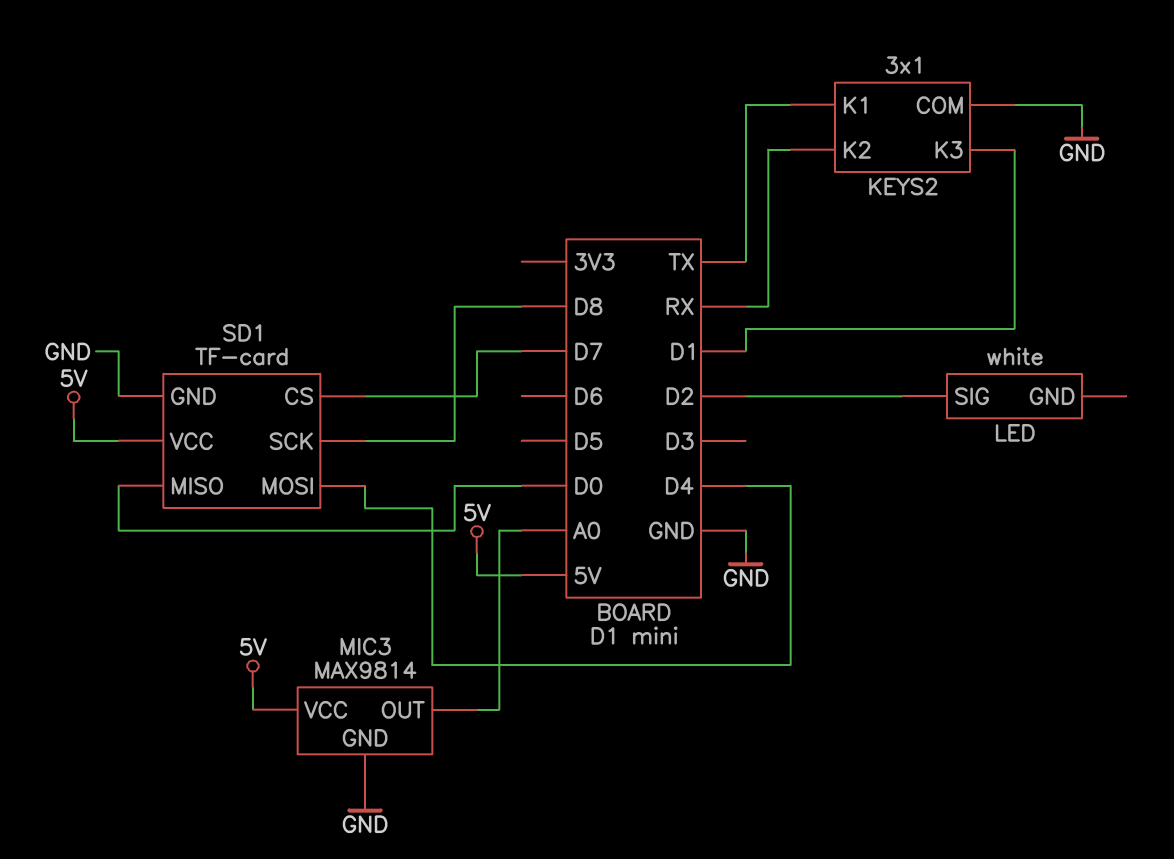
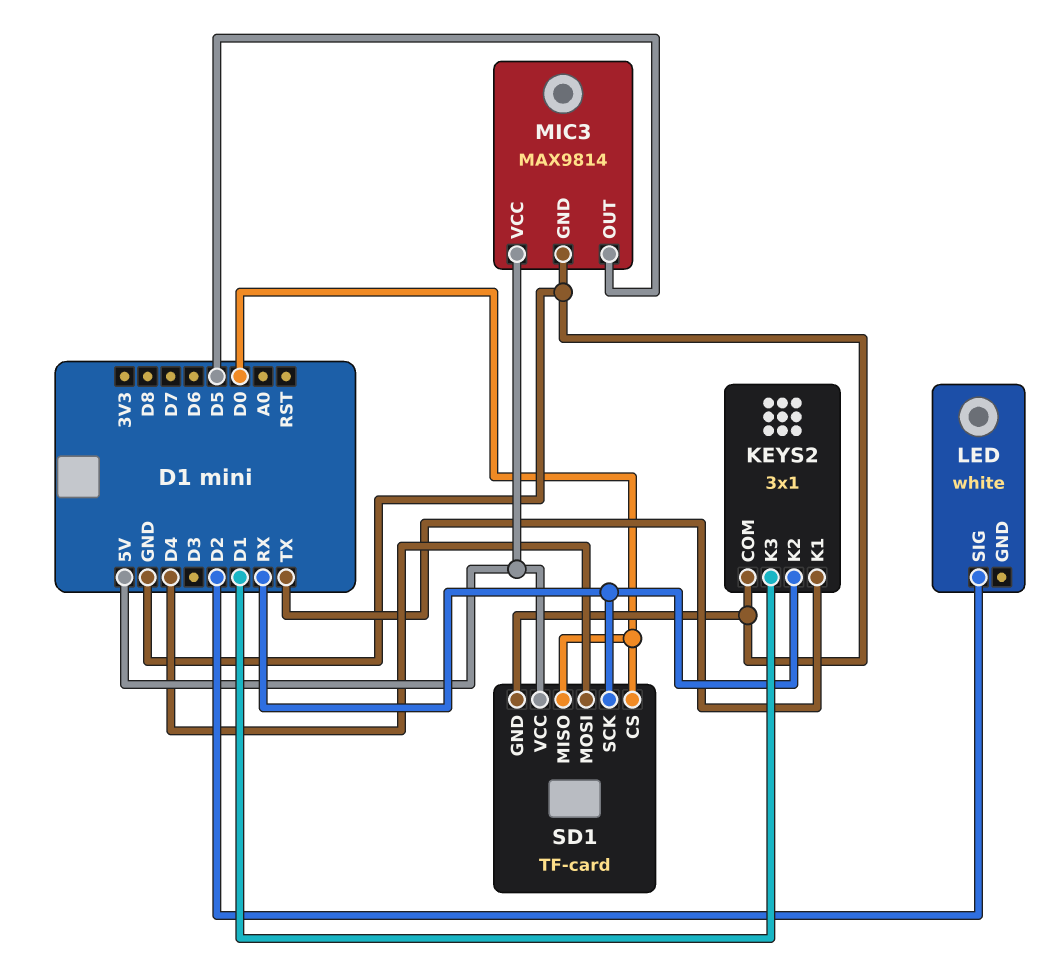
MIC3 pin OUT: A0 -> D5
SD1 pin CS: D7 -> D0
SD1 pin SCK: D8 -> RX

